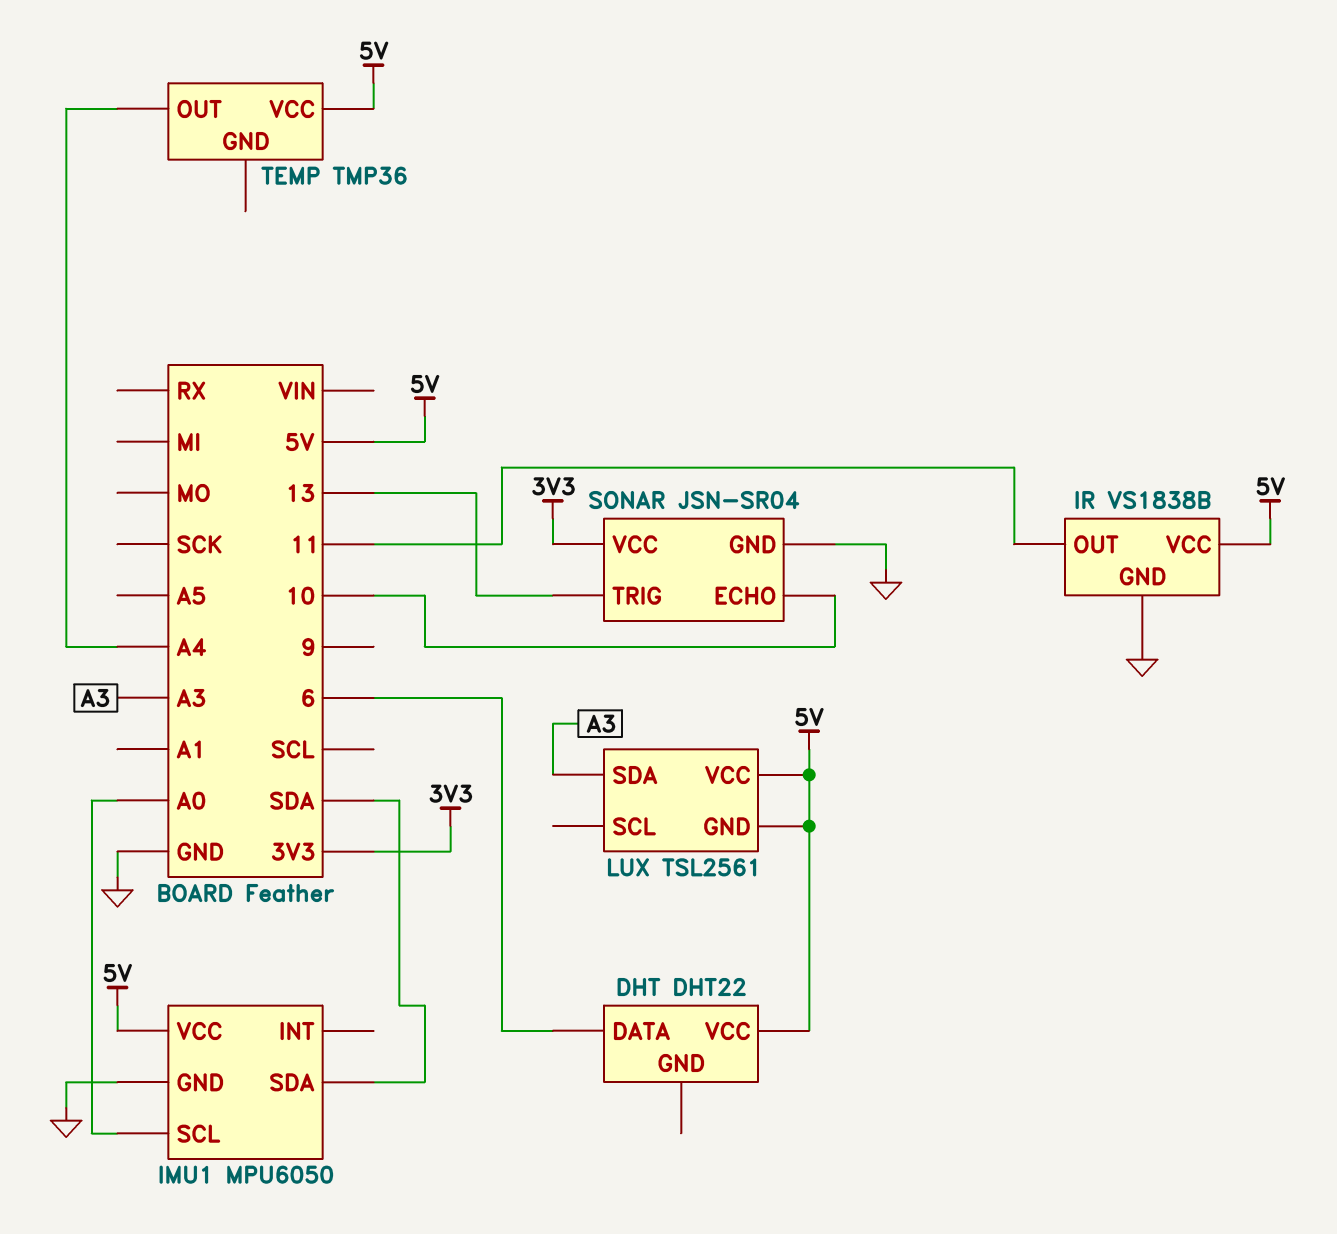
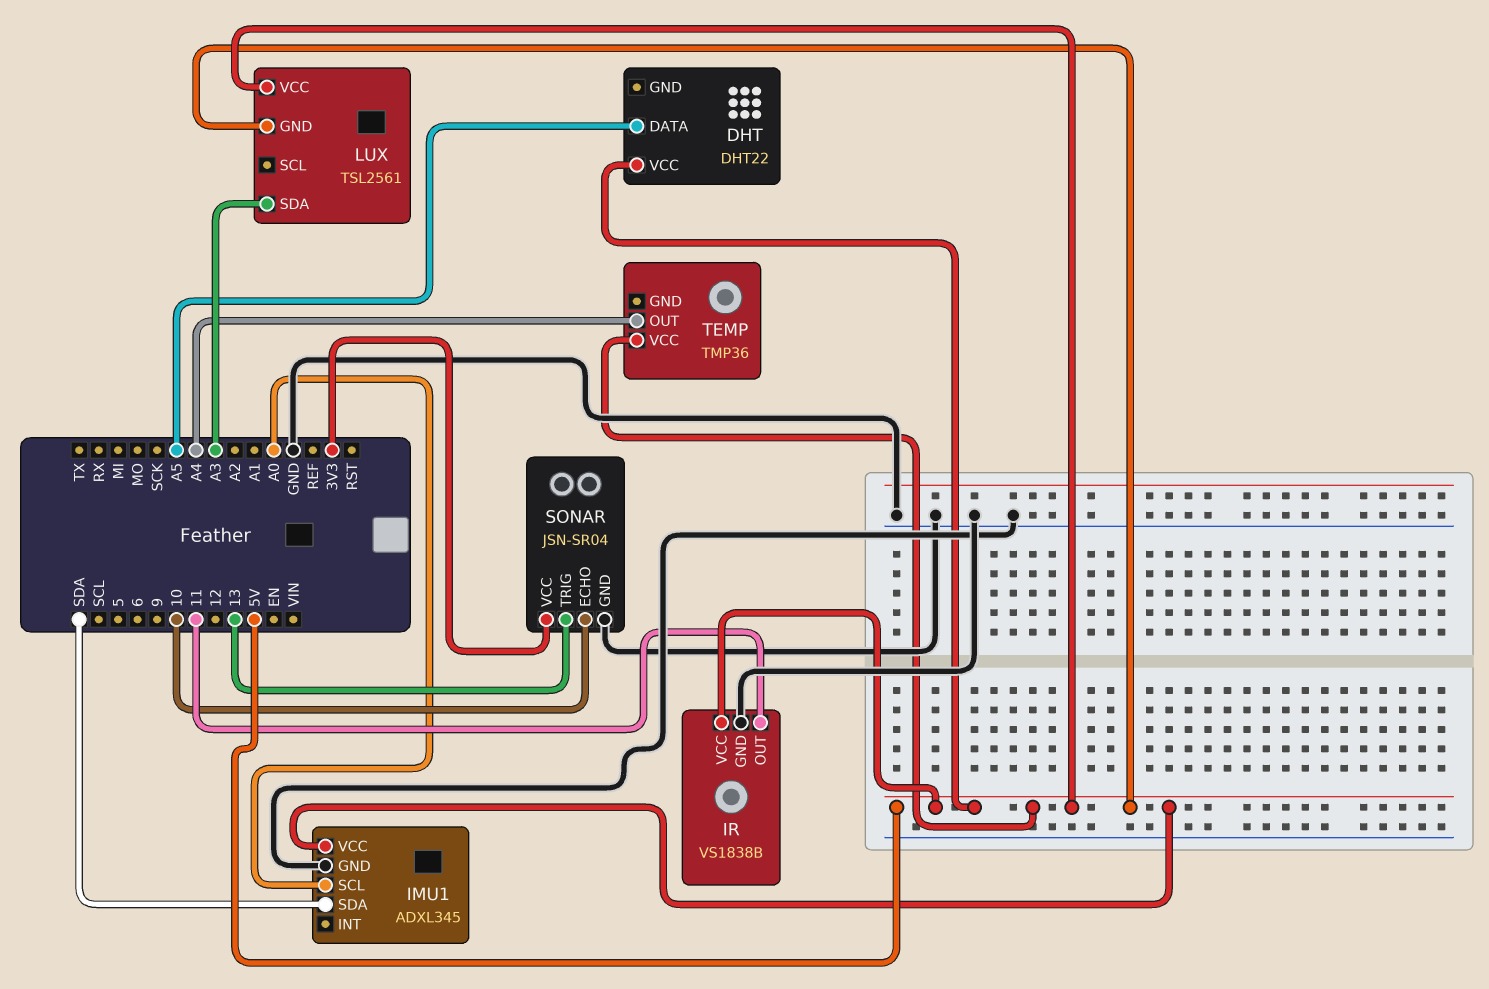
DHT pin DATA: 6 -> A5
IMU1: MPU6050 -> ADXL345

